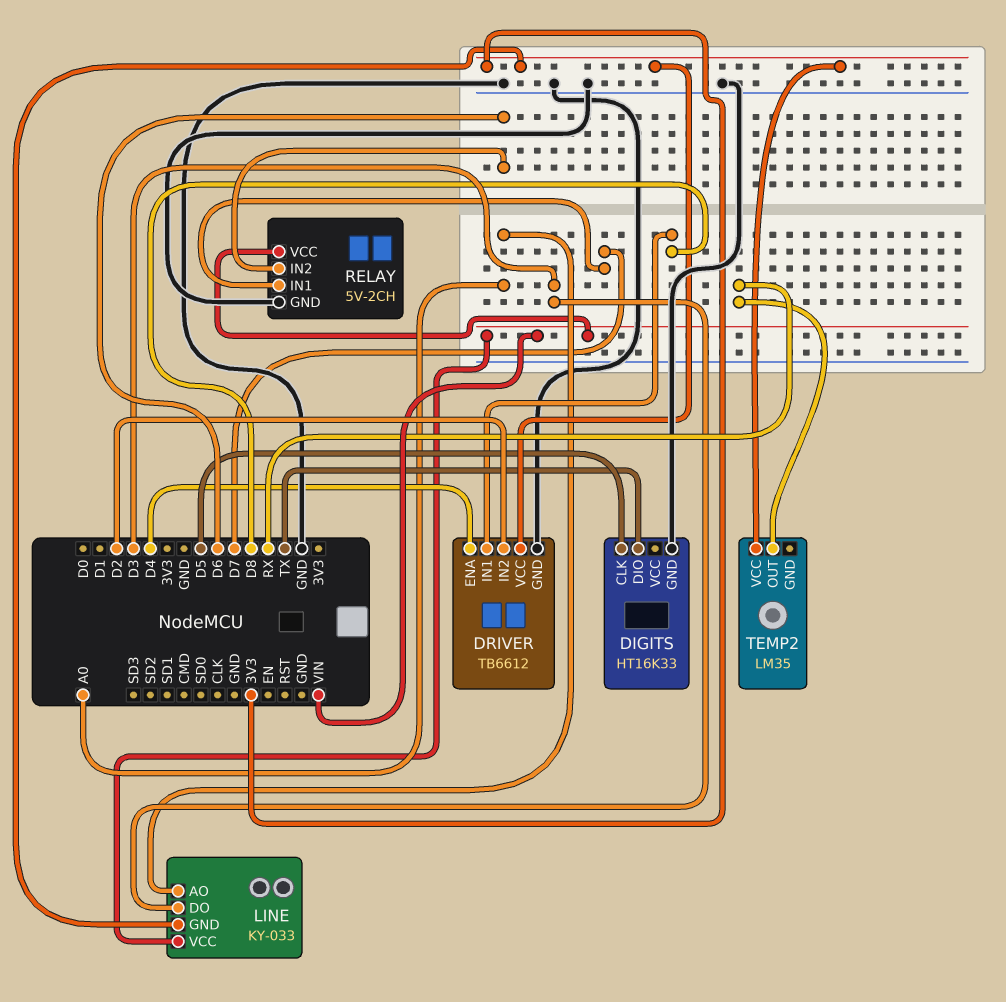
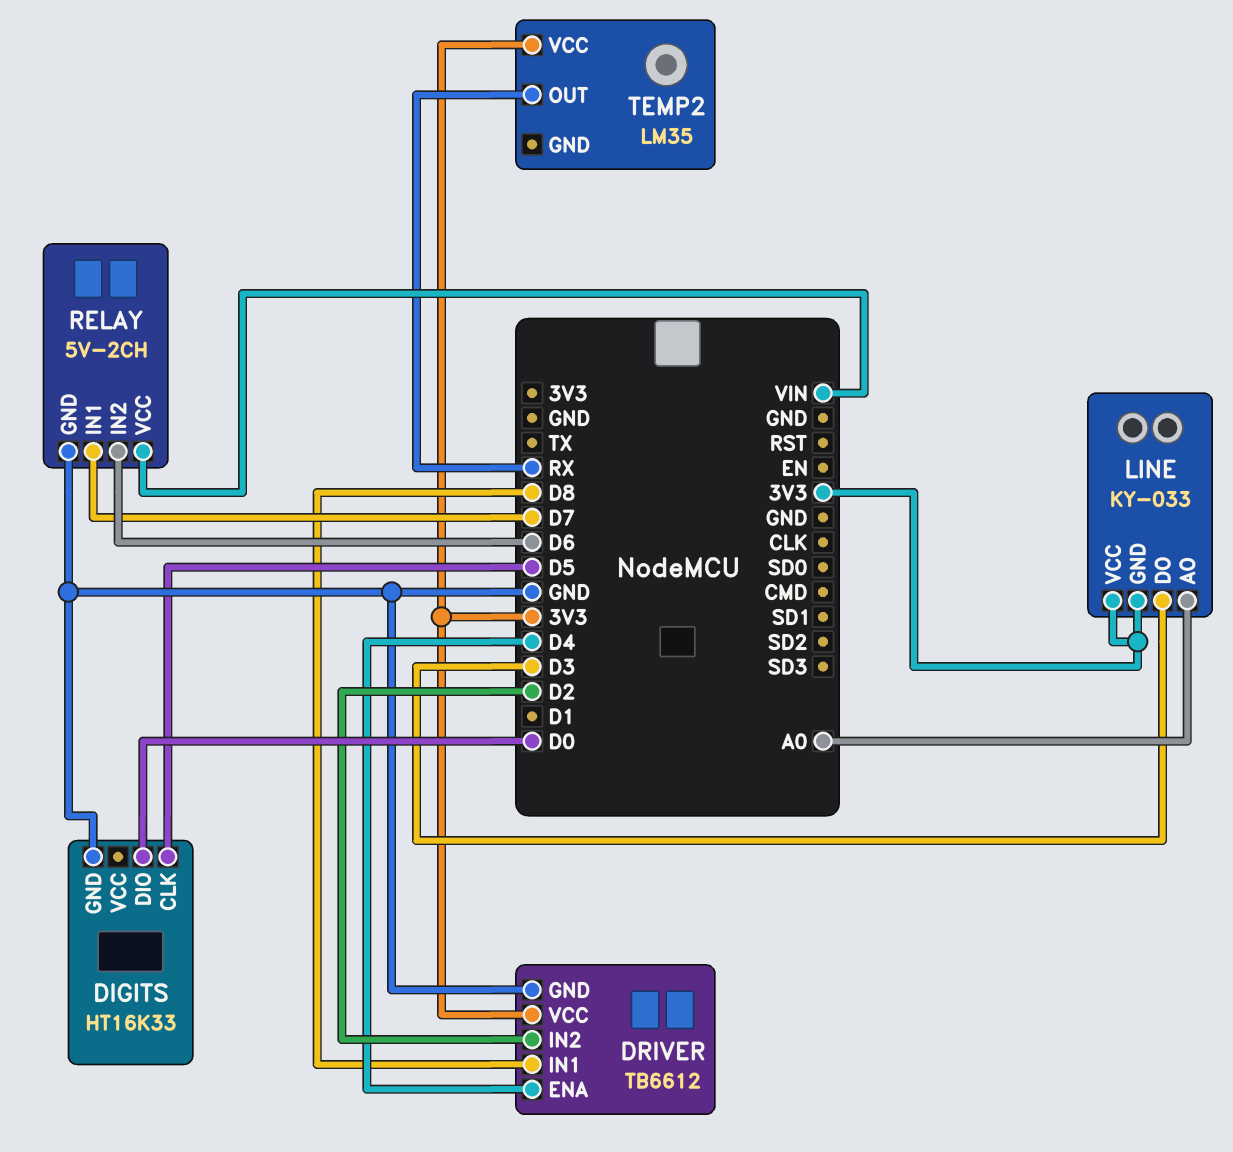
DIGITS pin DIO: TX -> D0
LINE pin VCC: VIN -> 3V3

